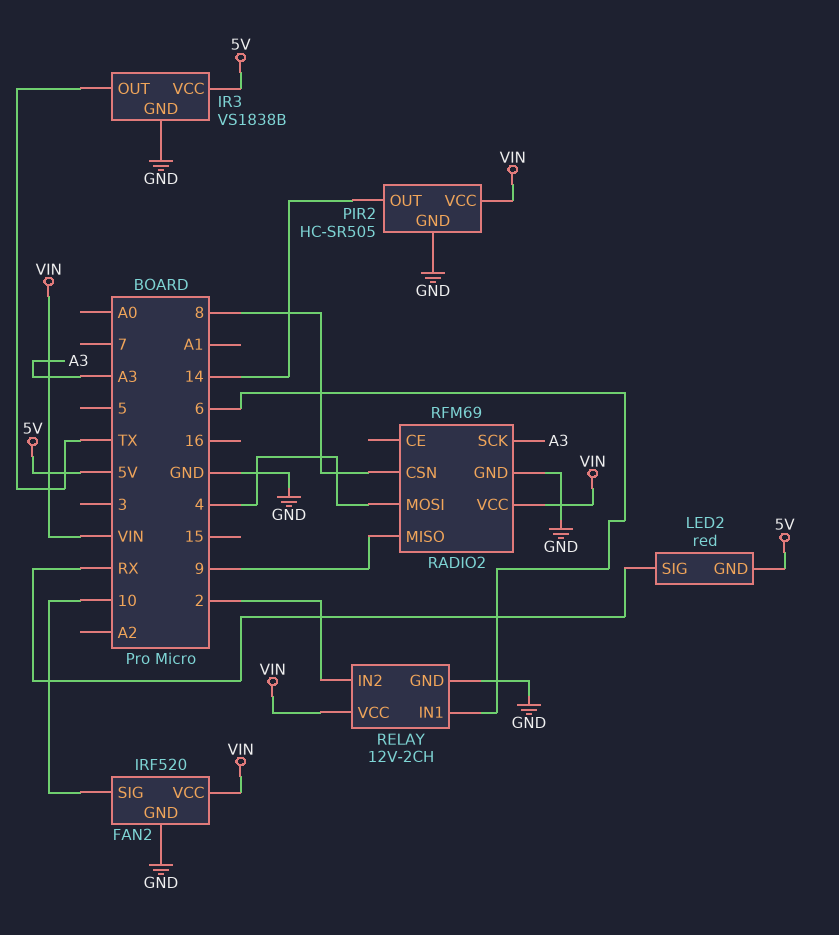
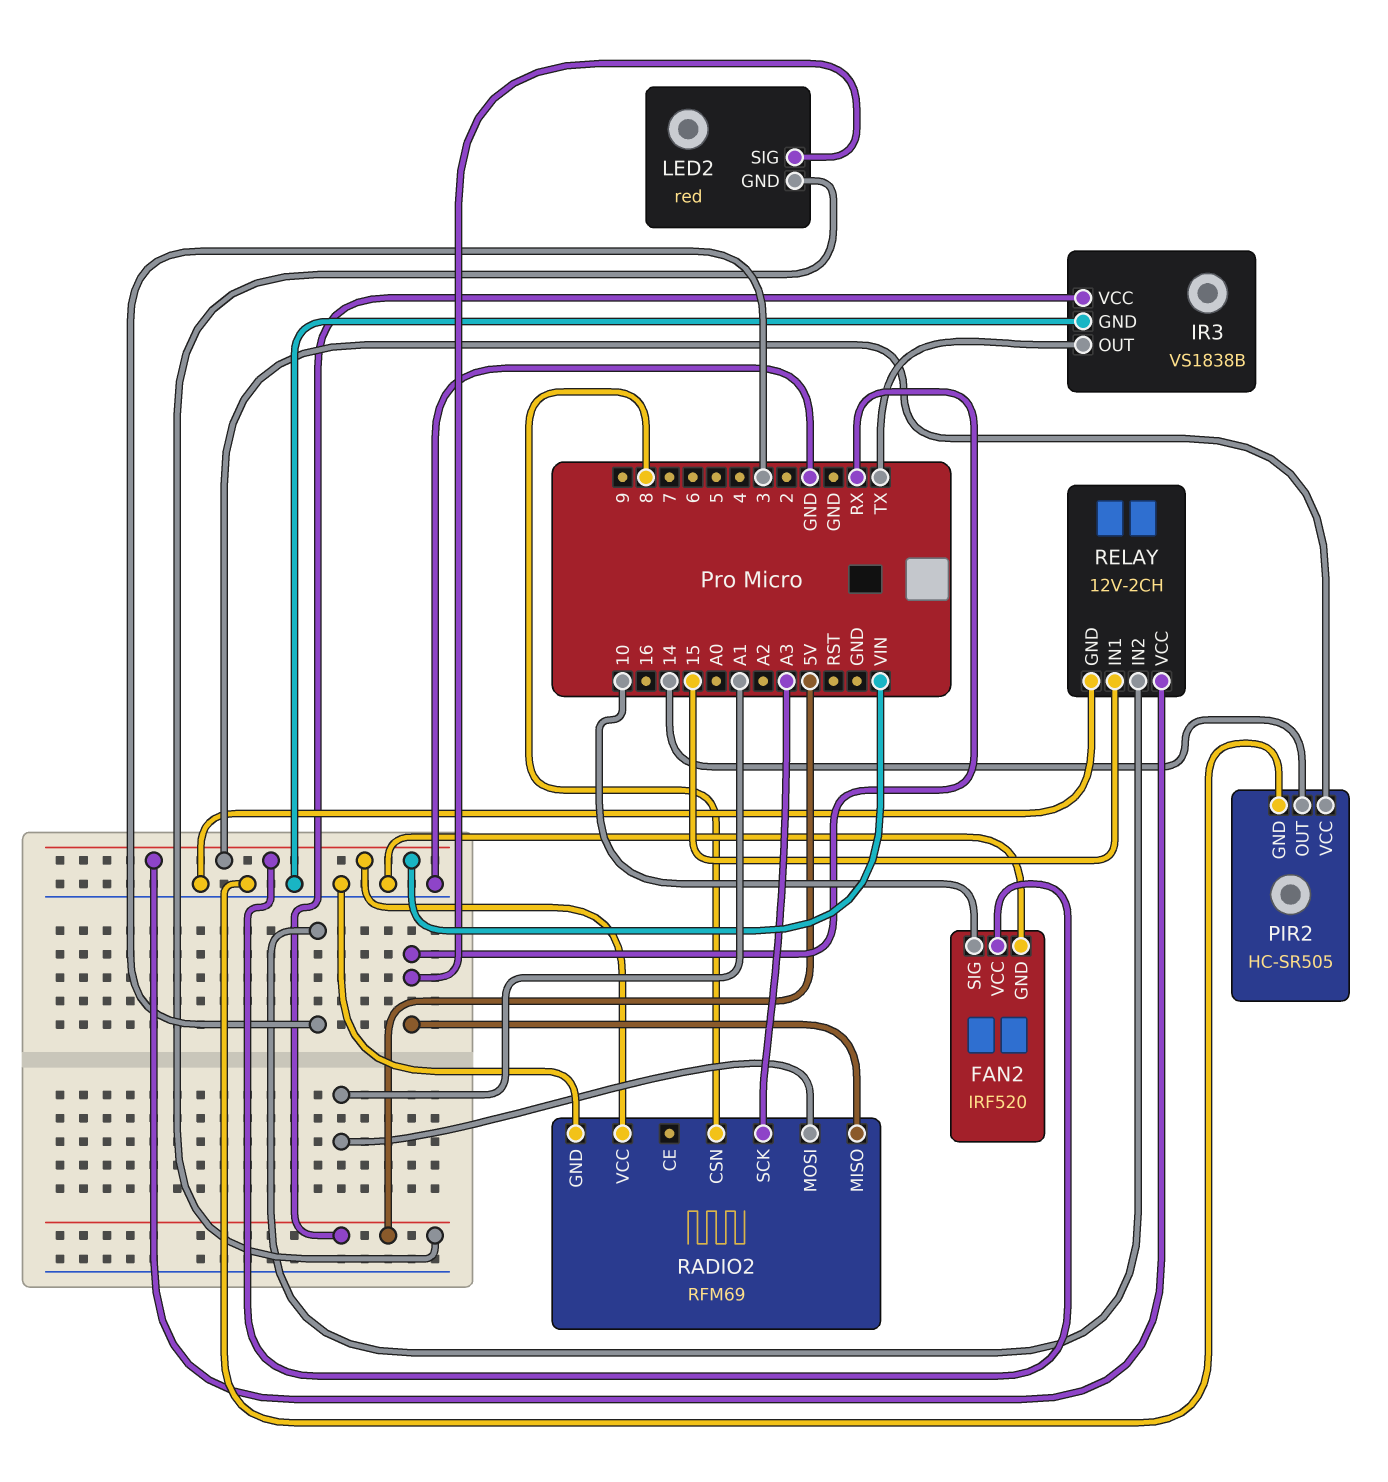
RADIO2 pin MISO: 9 -> RX
RADIO2 pin MOSI: 4 -> A1
RELAY pin IN1: 6 -> 15
RELAY pin IN2: 2 -> 3

